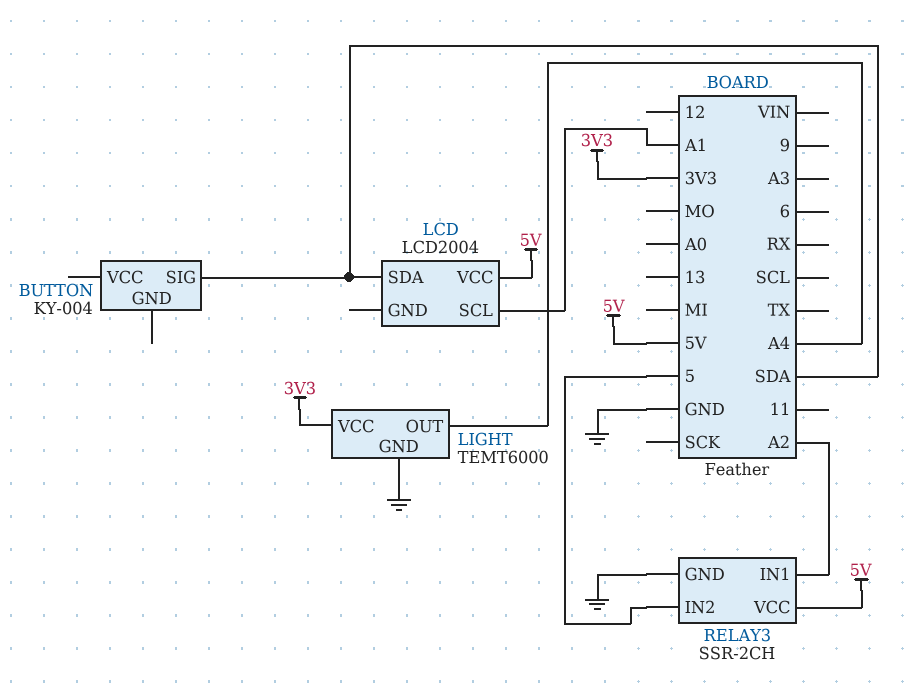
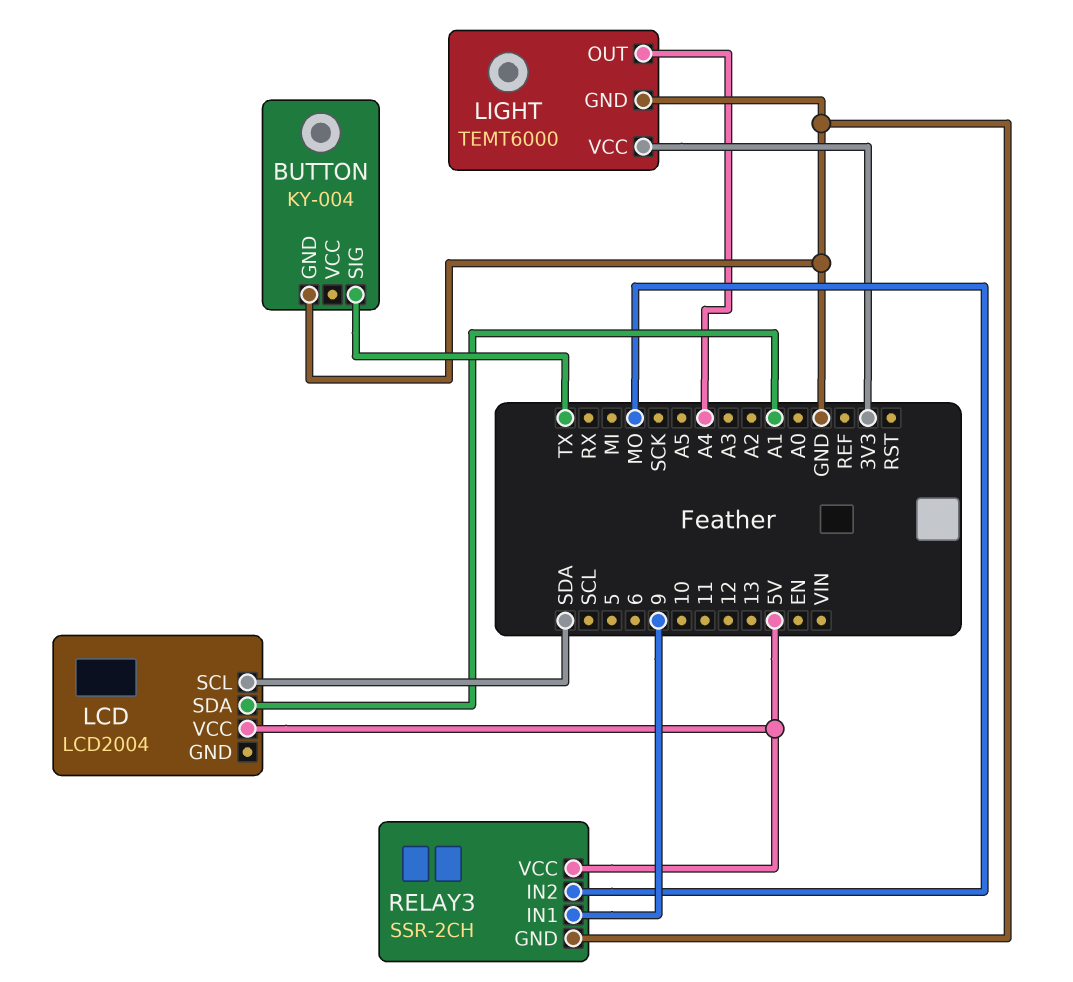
BUTTON pin GND: none -> GND
BUTTON pin SIG: SDA -> TX
LCD pin SCL: A1 -> SDA
LCD pin SDA: SDA -> A1
RELAY3 pin IN1: A2 -> 9
RELAY3 pin IN2: 5 -> MO

